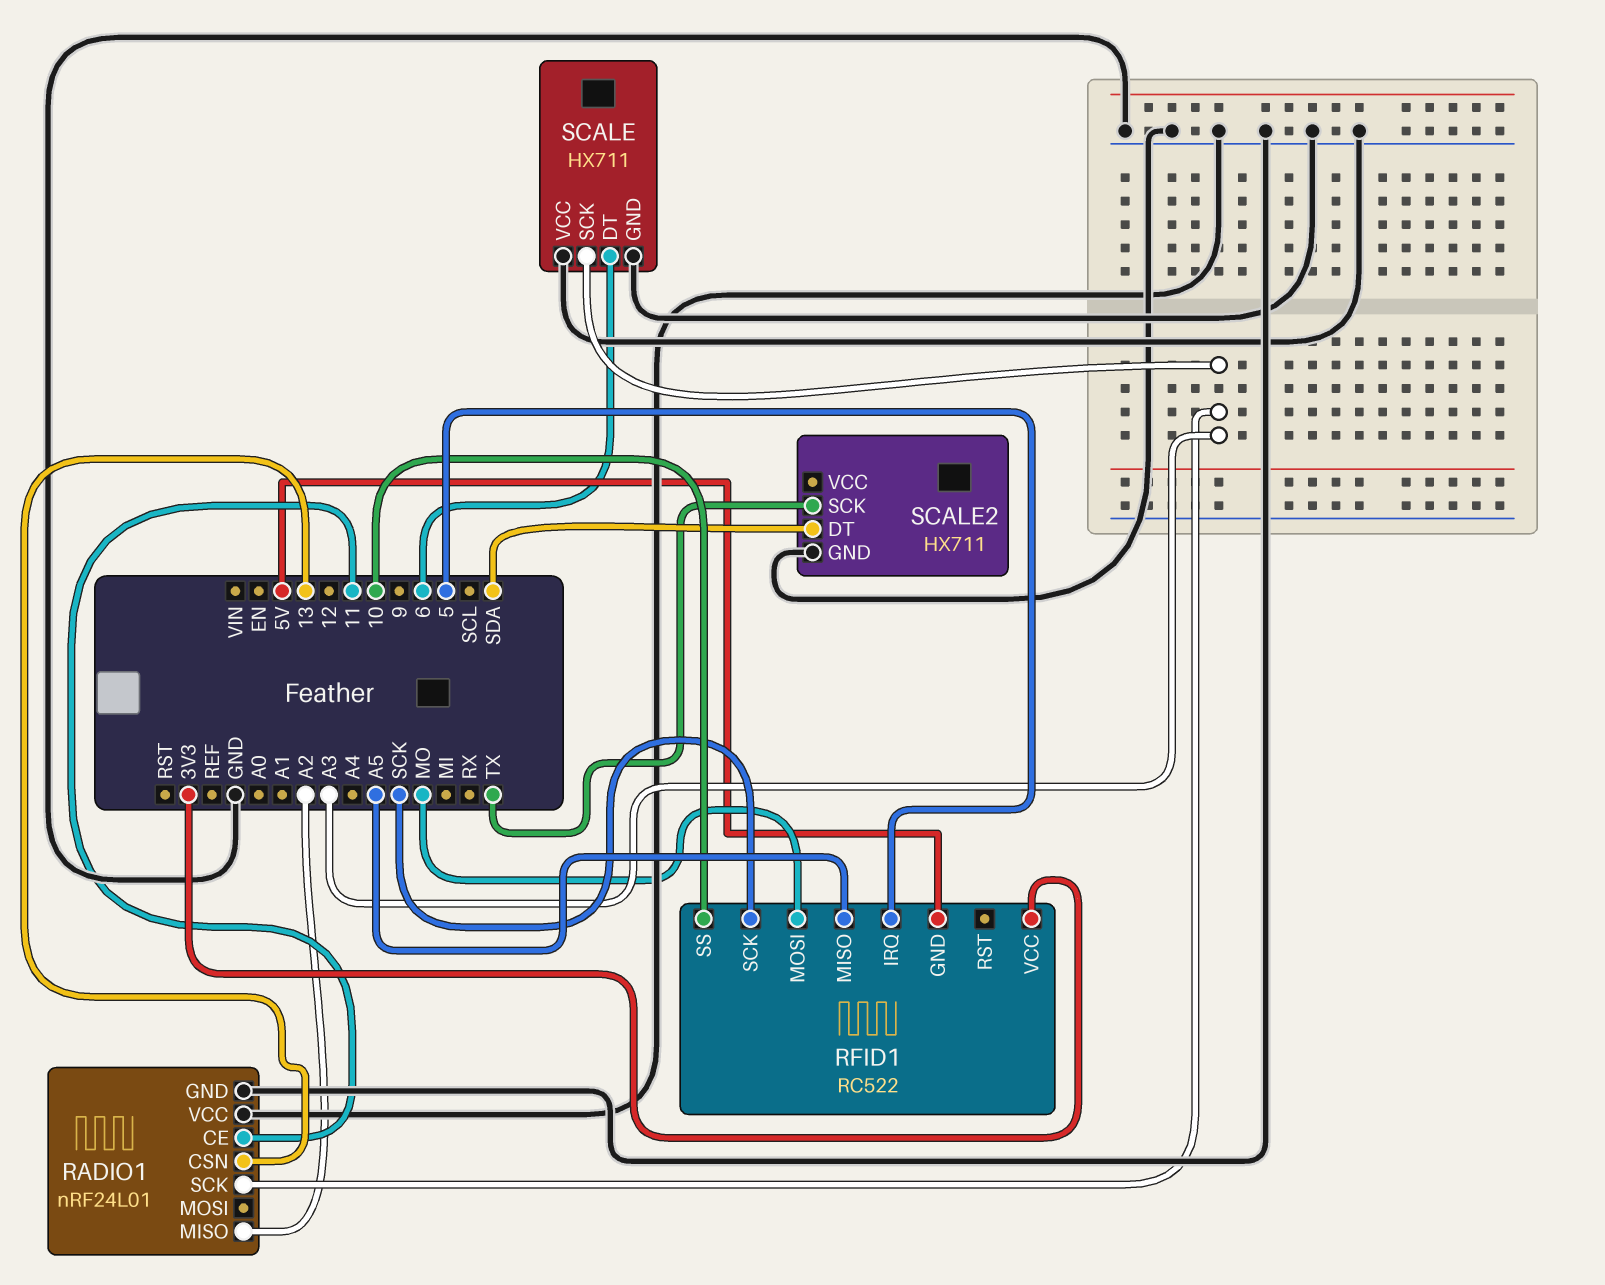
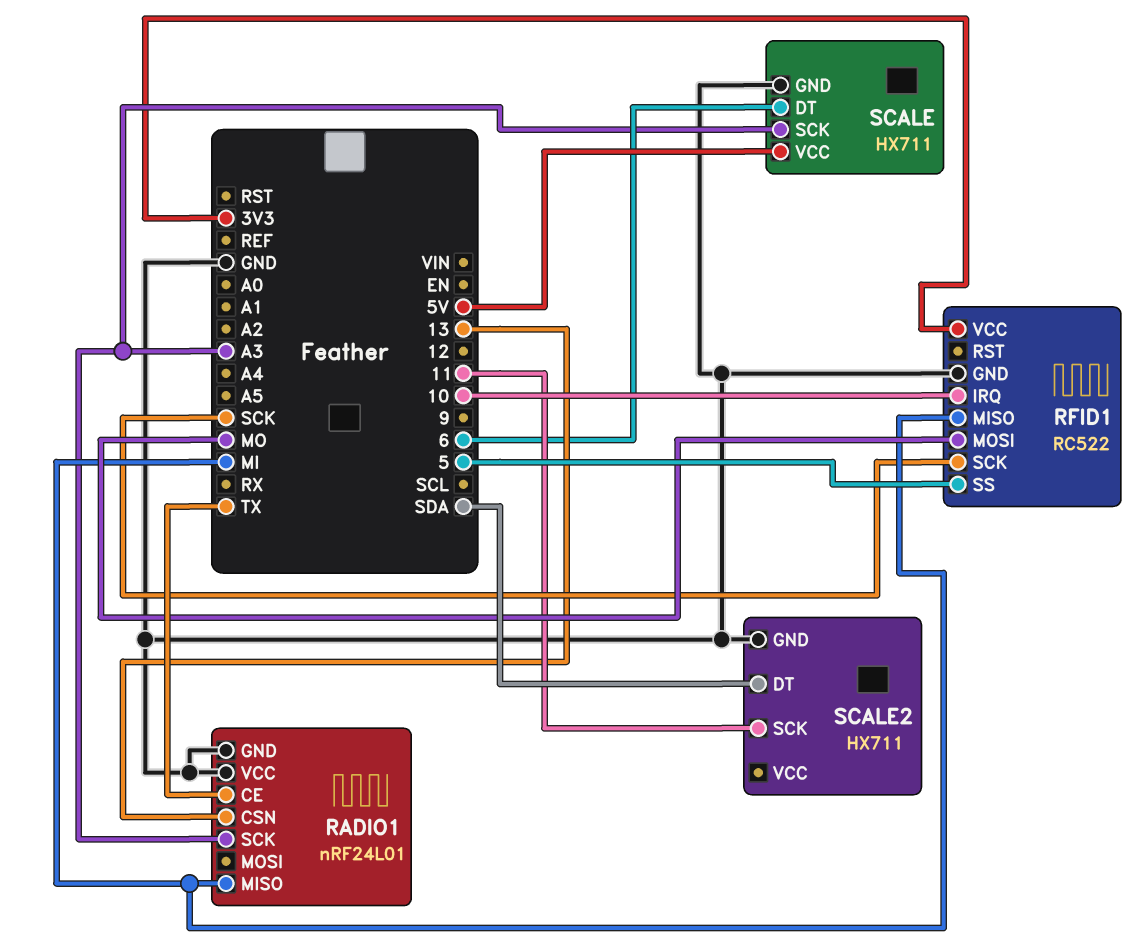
RADIO1 pin CE: 11 -> TX
RADIO1 pin MISO: A2 -> MI
RFID1 pin GND: 5V -> GND
RFID1 pin IRQ: 5 -> 10
RFID1 pin MISO: A5 -> MI
RFID1 pin SS: 10 -> 5
SCALE pin VCC: GND -> 5V
SCALE2 pin SCK: TX -> 11

